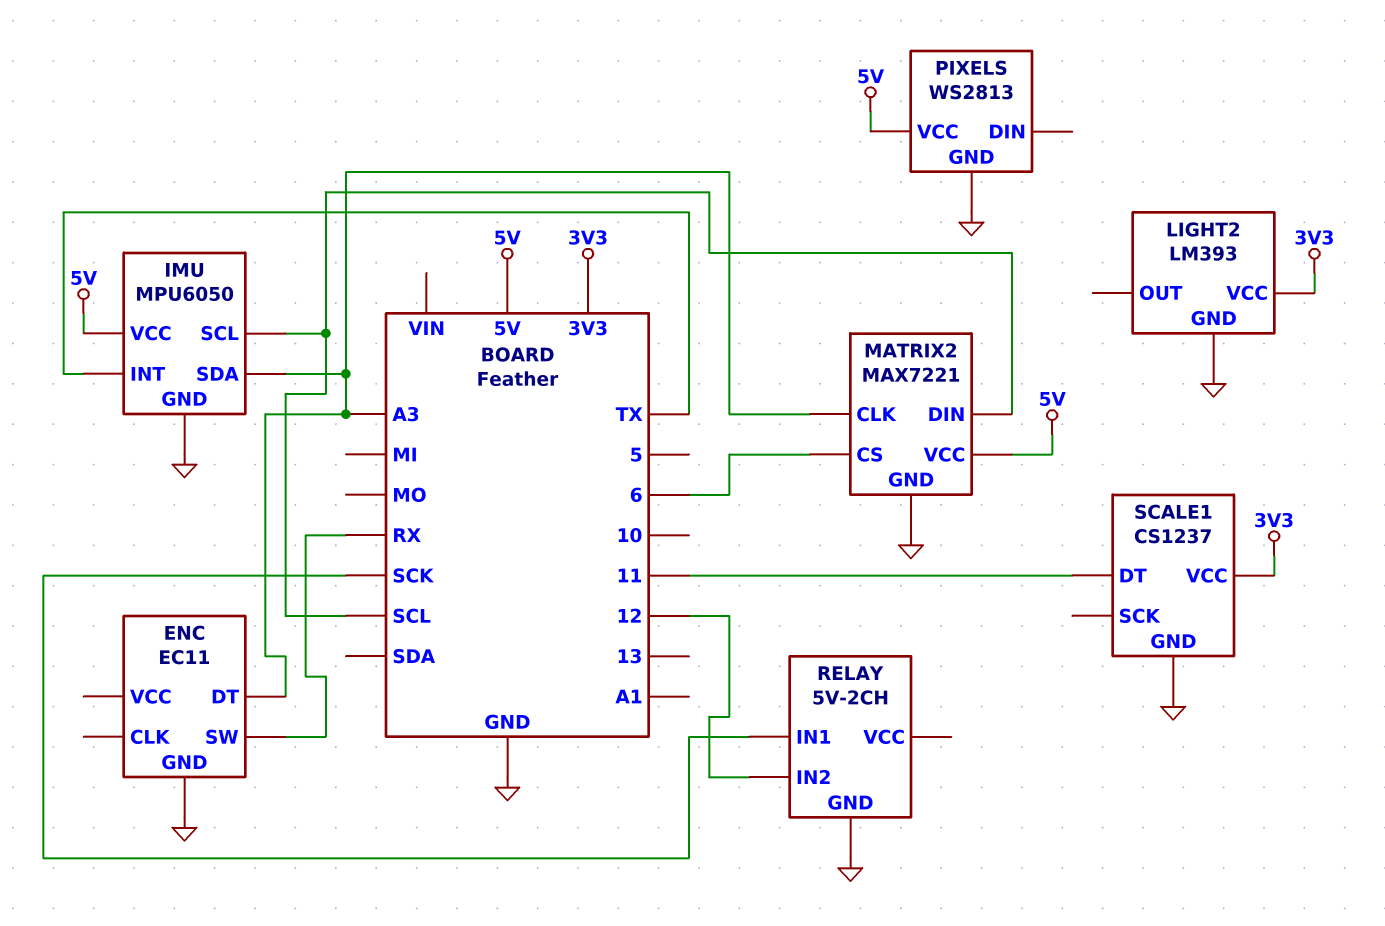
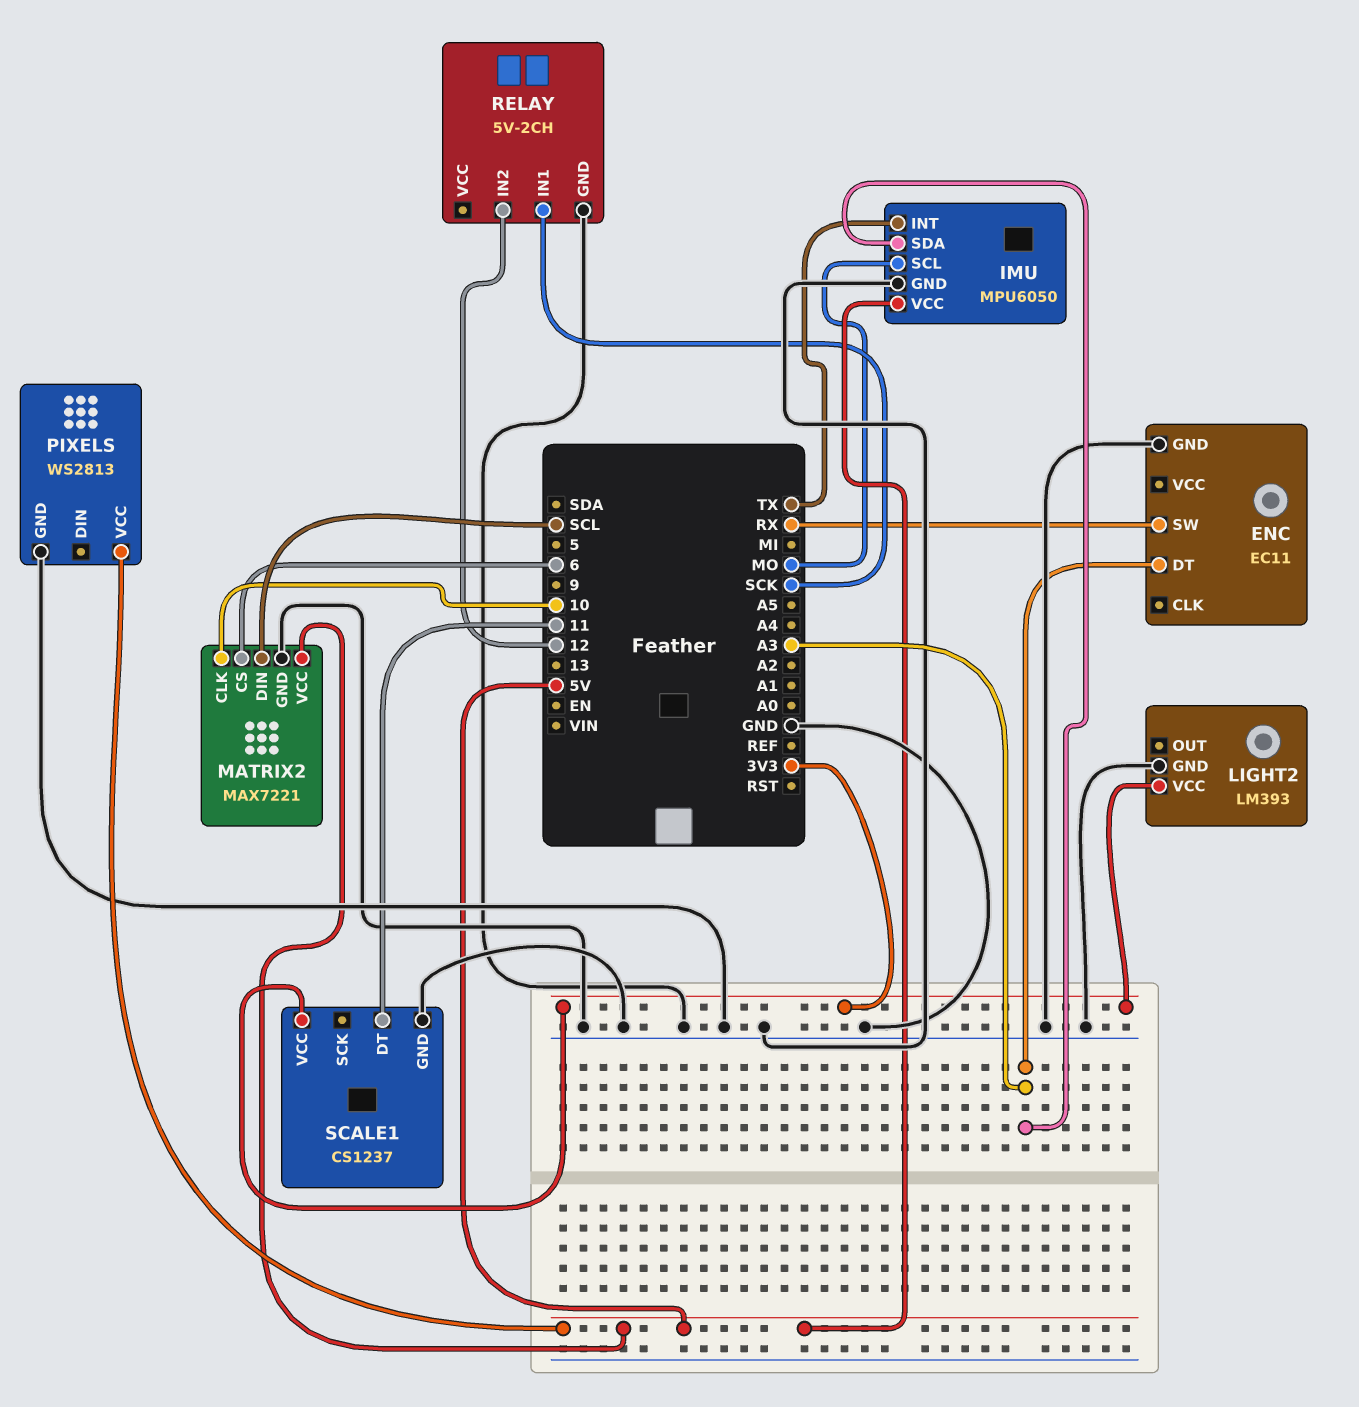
IMU pin SCL: SCL -> MO
MATRIX2 pin CLK: A3 -> 10

